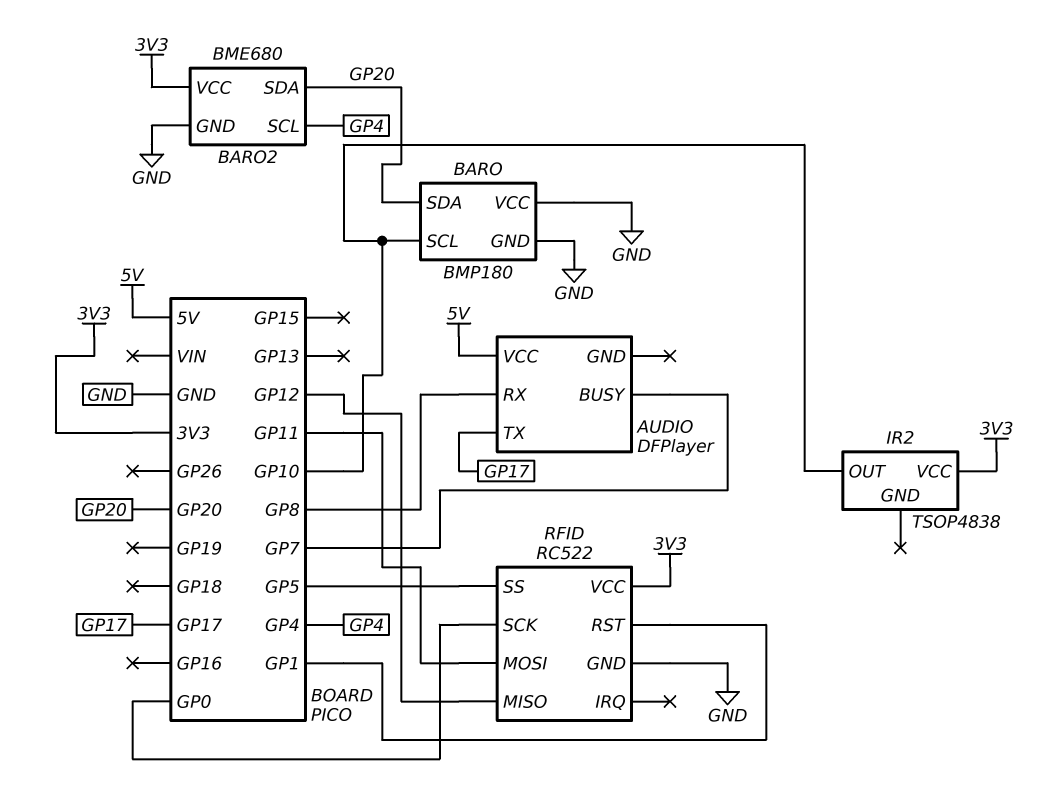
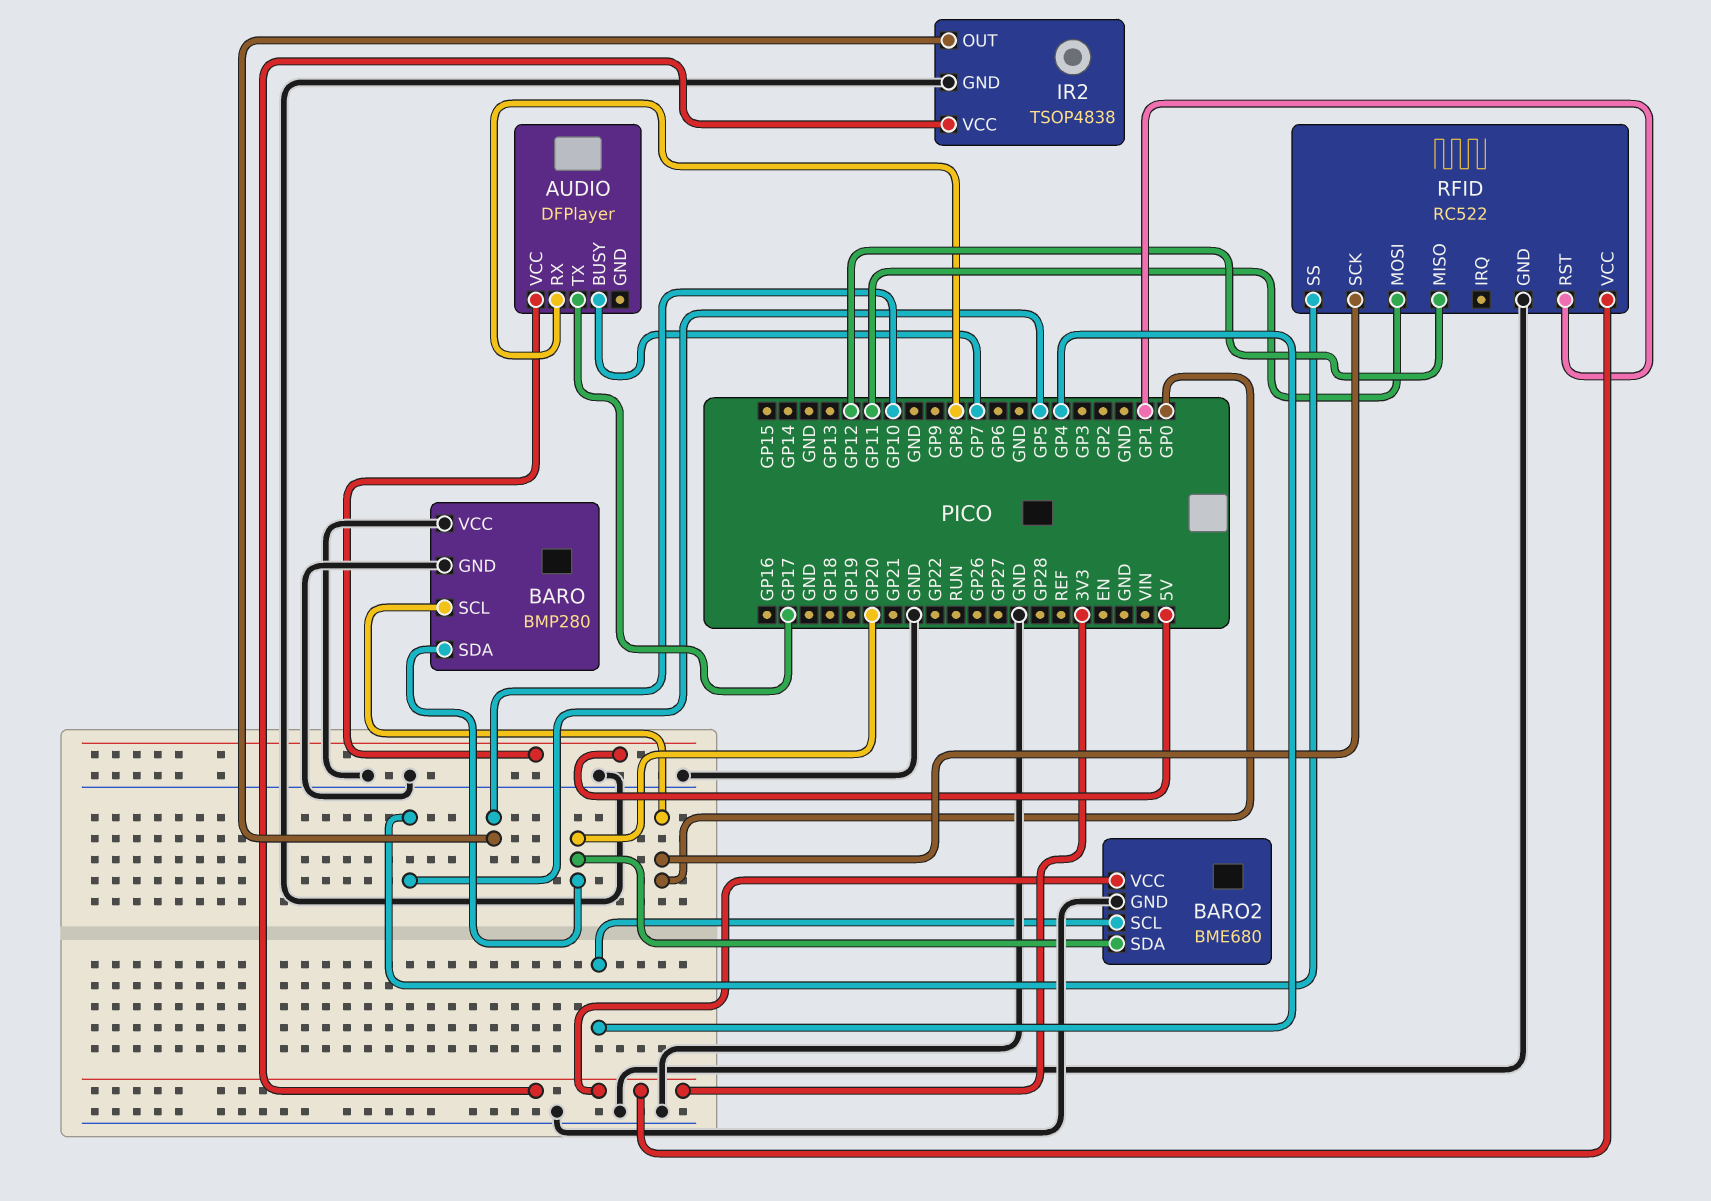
BARO: BMP180 -> BMP280
BARO pin SCL: GP10 -> GP0
IR2 pin GND: none -> GND

